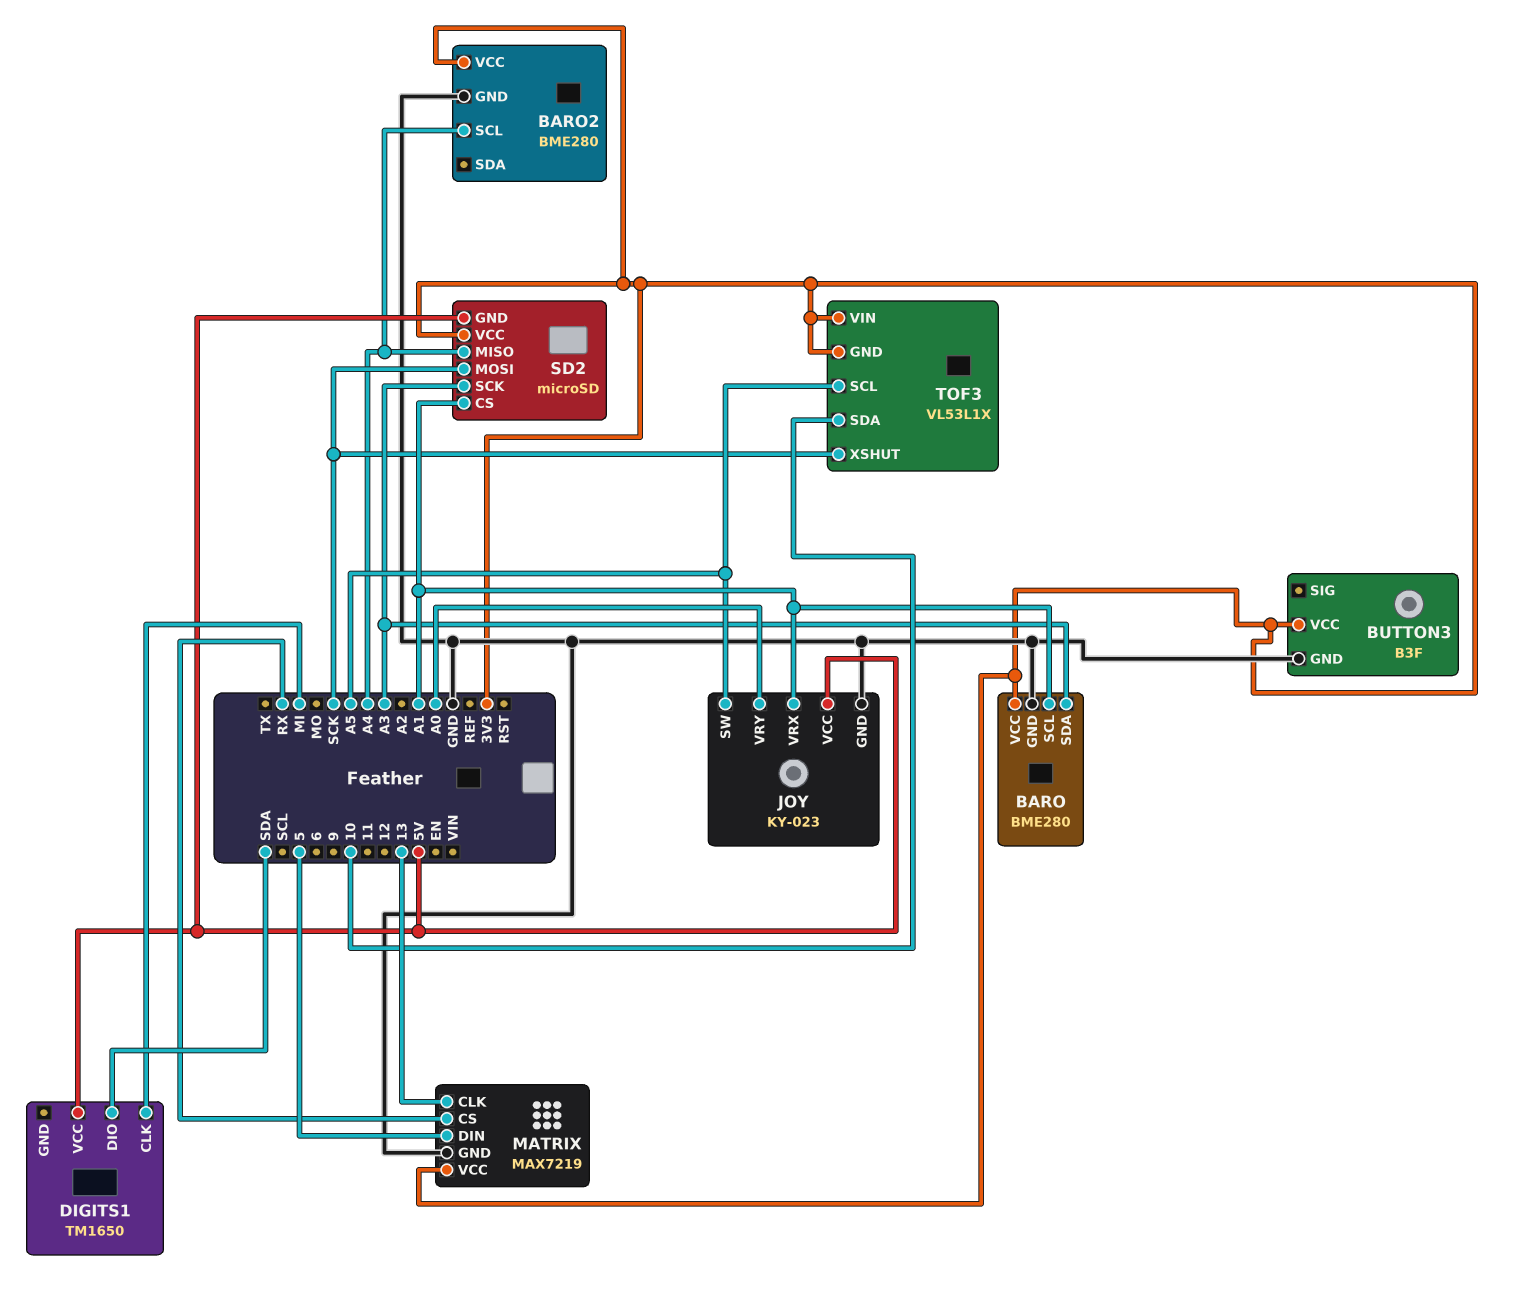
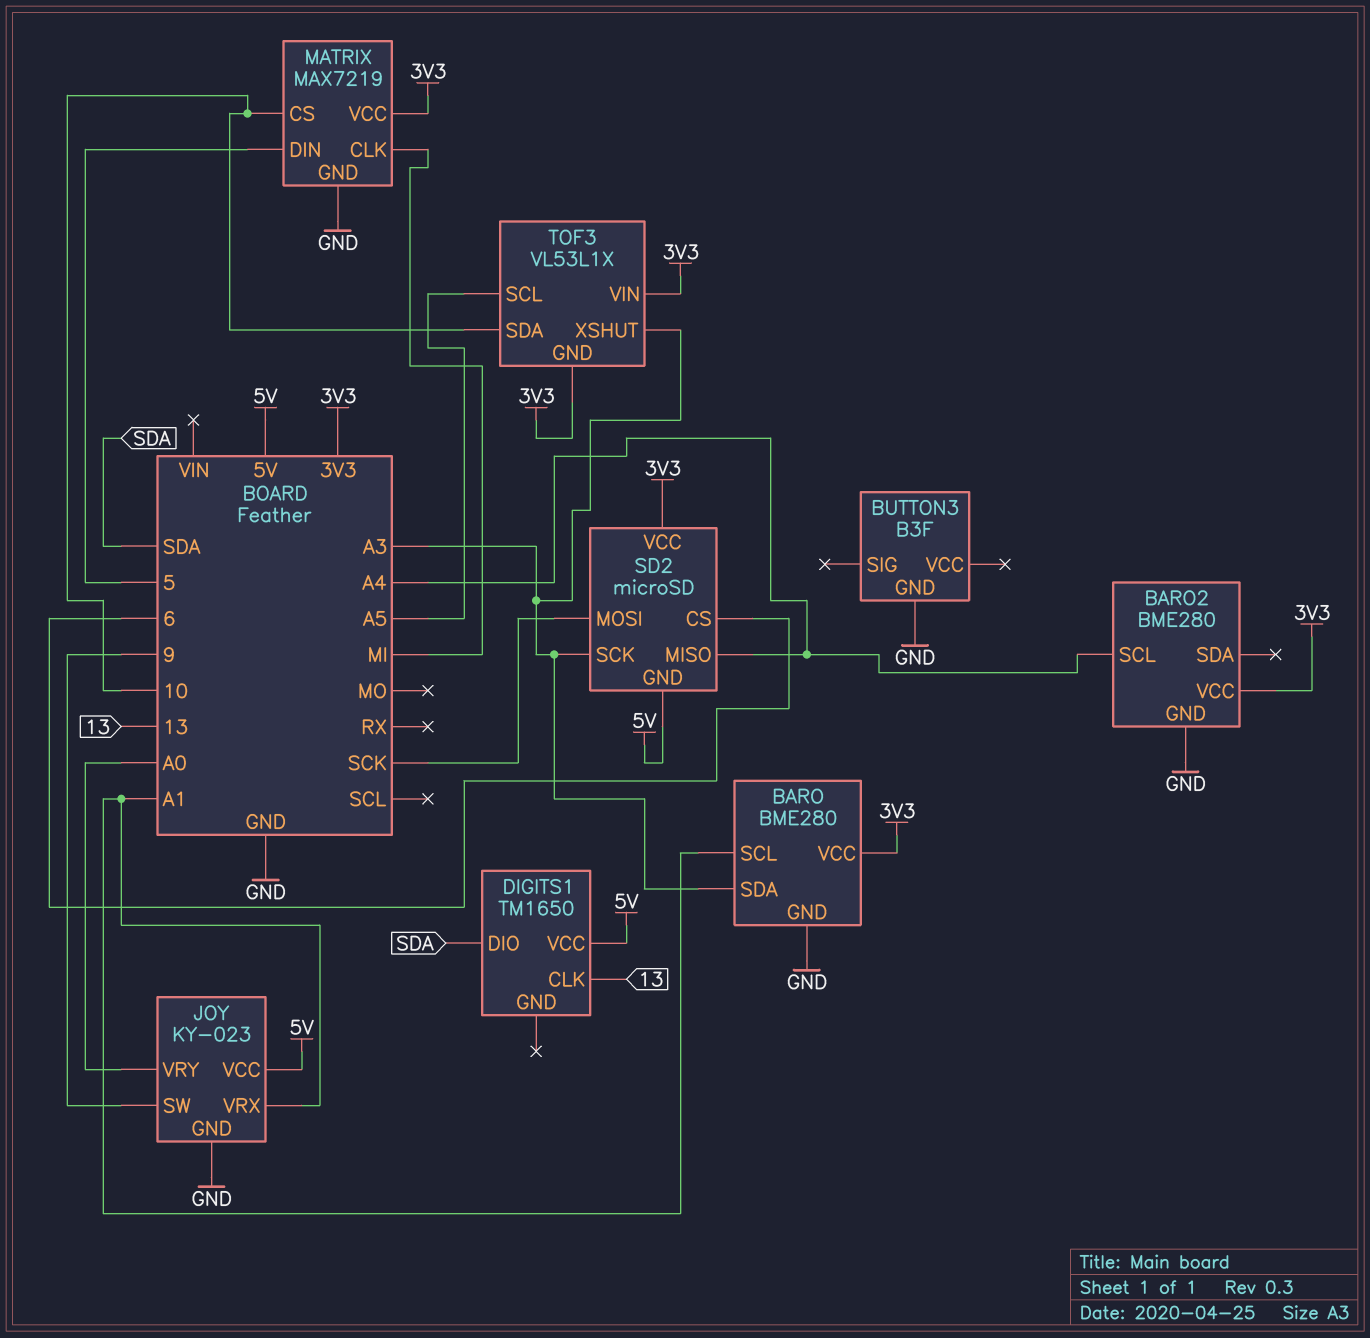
BUTTON3 pin VCC: 3V3 -> none
DIGITS1 pin CLK: MI -> 13
JOY pin SW: A5 -> 9
MATRIX pin CLK: 13 -> MI
MATRIX pin CS: RX -> 10
SD2 pin CS: A1 -> 6
TOF3 pin XSHUT: SCK -> A3

